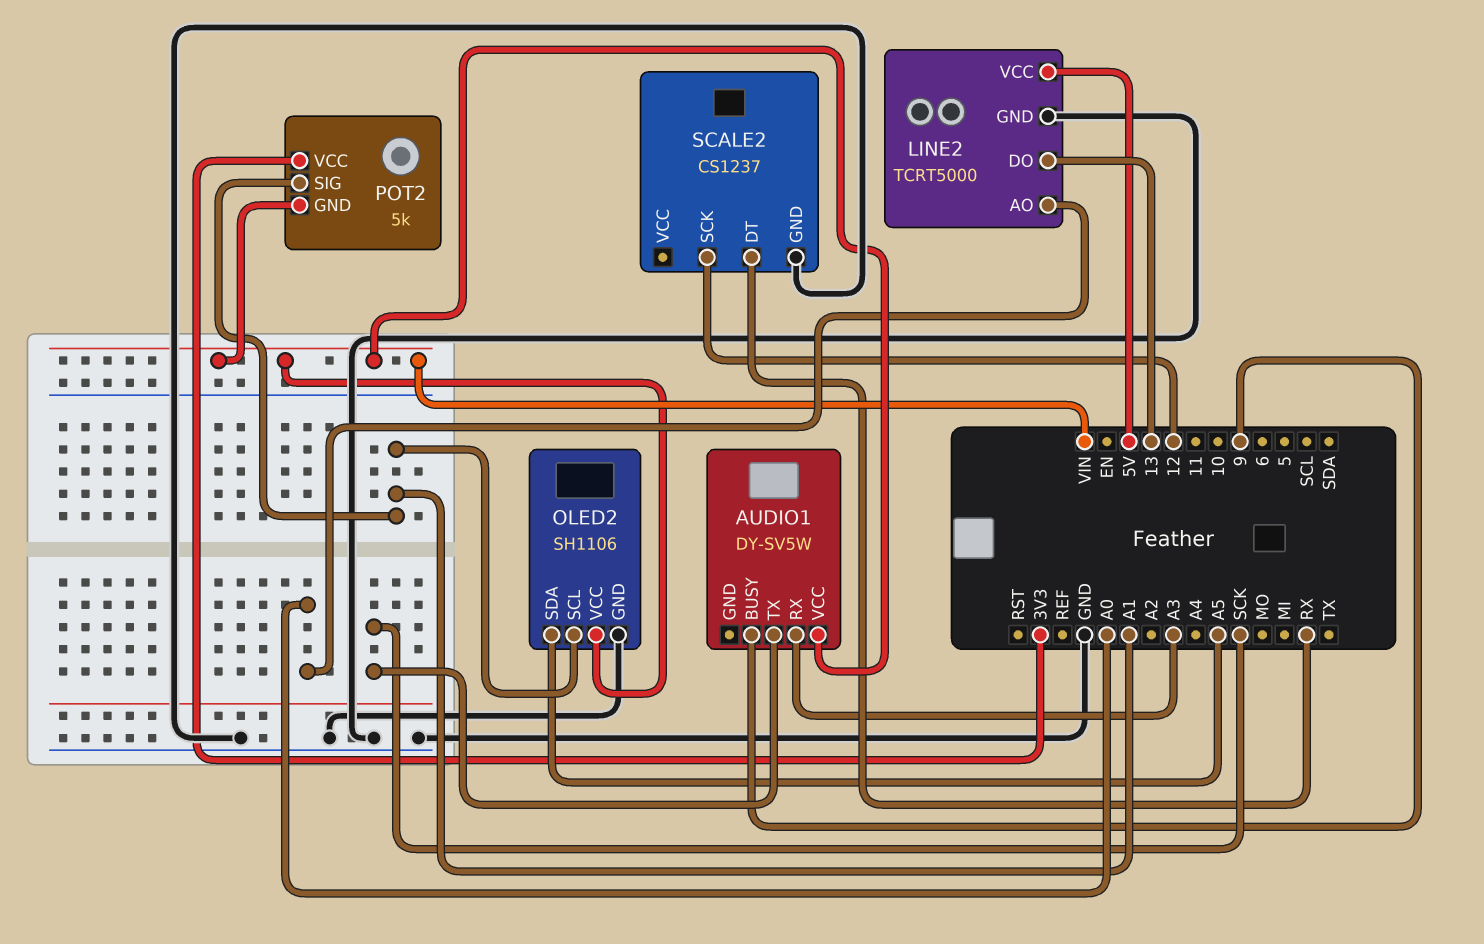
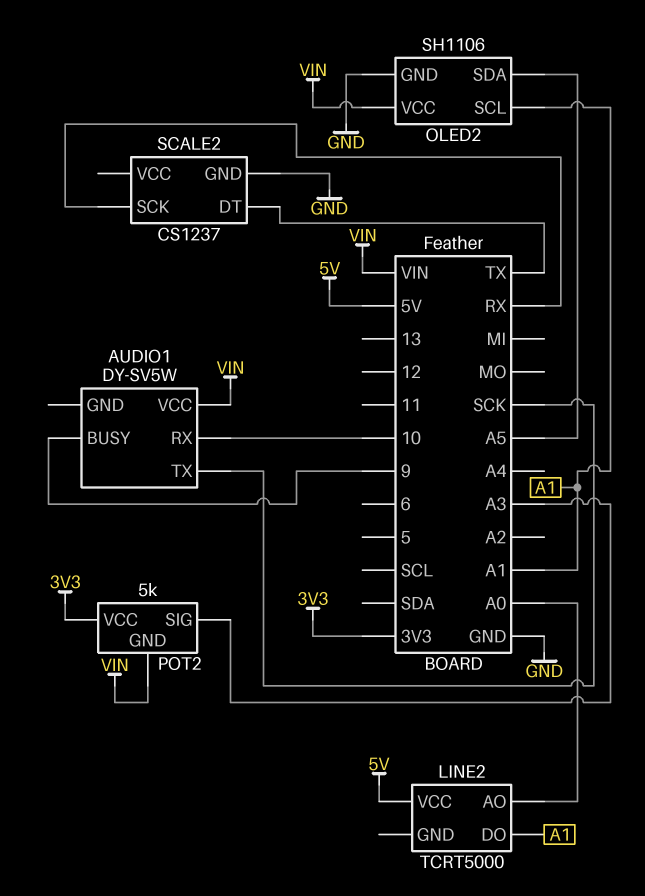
AUDIO1 pin RX: A3 -> 10
LINE2 pin DO: 13 -> A1
LINE2 pin GND: GND -> none
POT2 pin SIG: A1 -> A3
SCALE2 pin DT: RX -> TX
SCALE2 pin SCK: 12 -> RX

